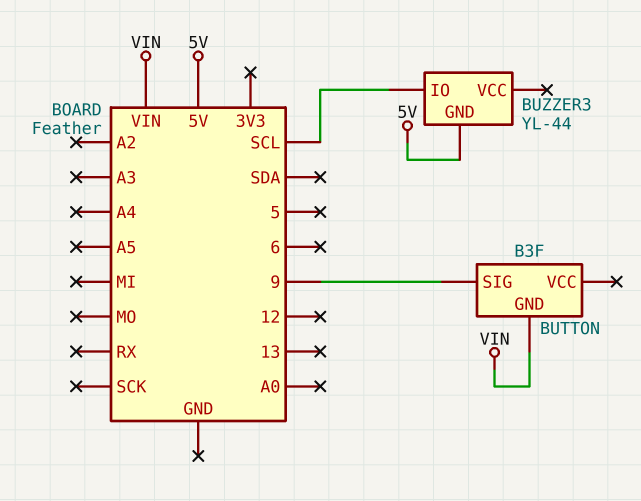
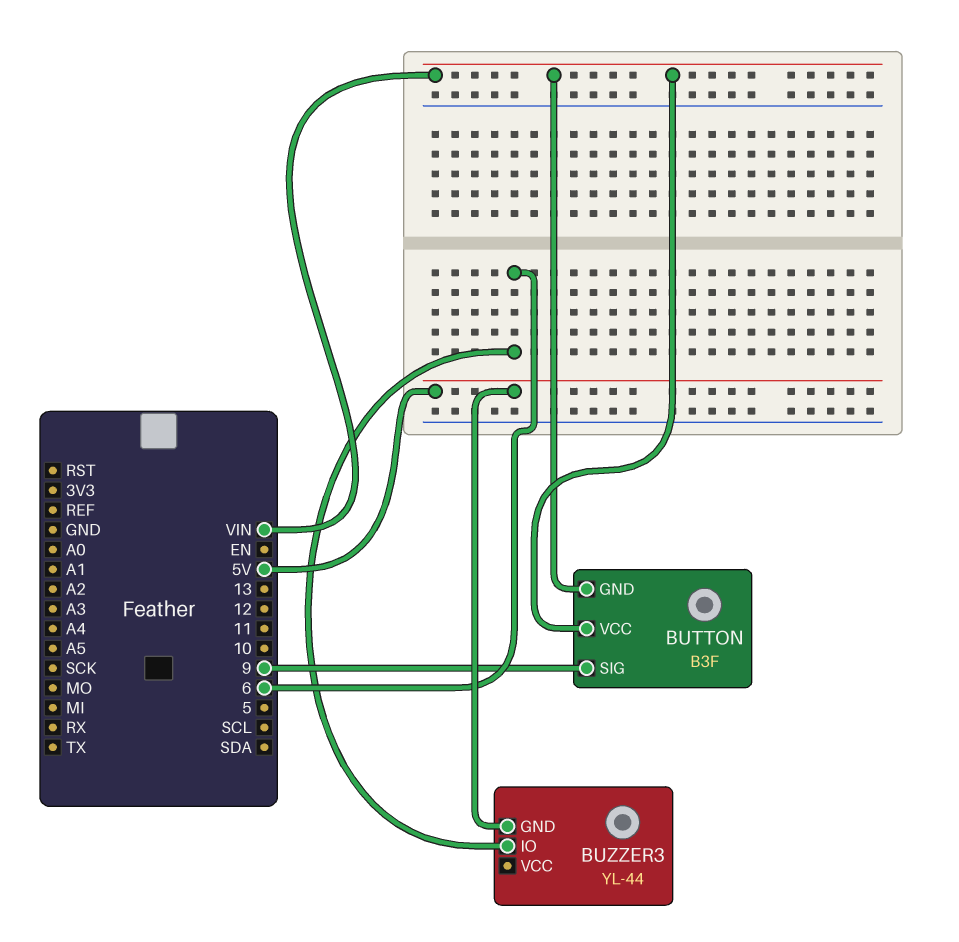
BUTTON pin VCC: none -> VIN
BUZZER3 pin IO: SCL -> 6

